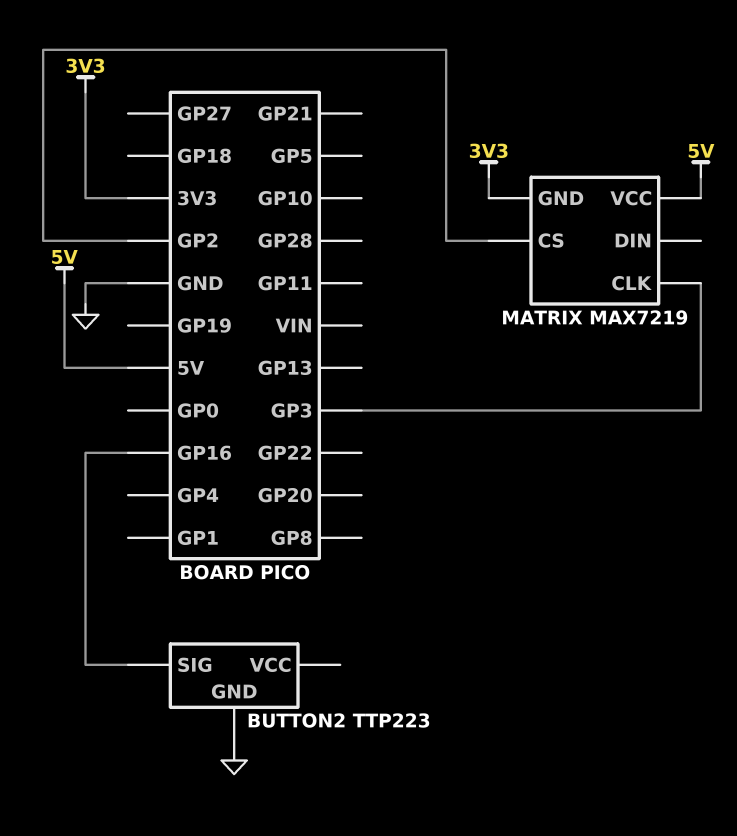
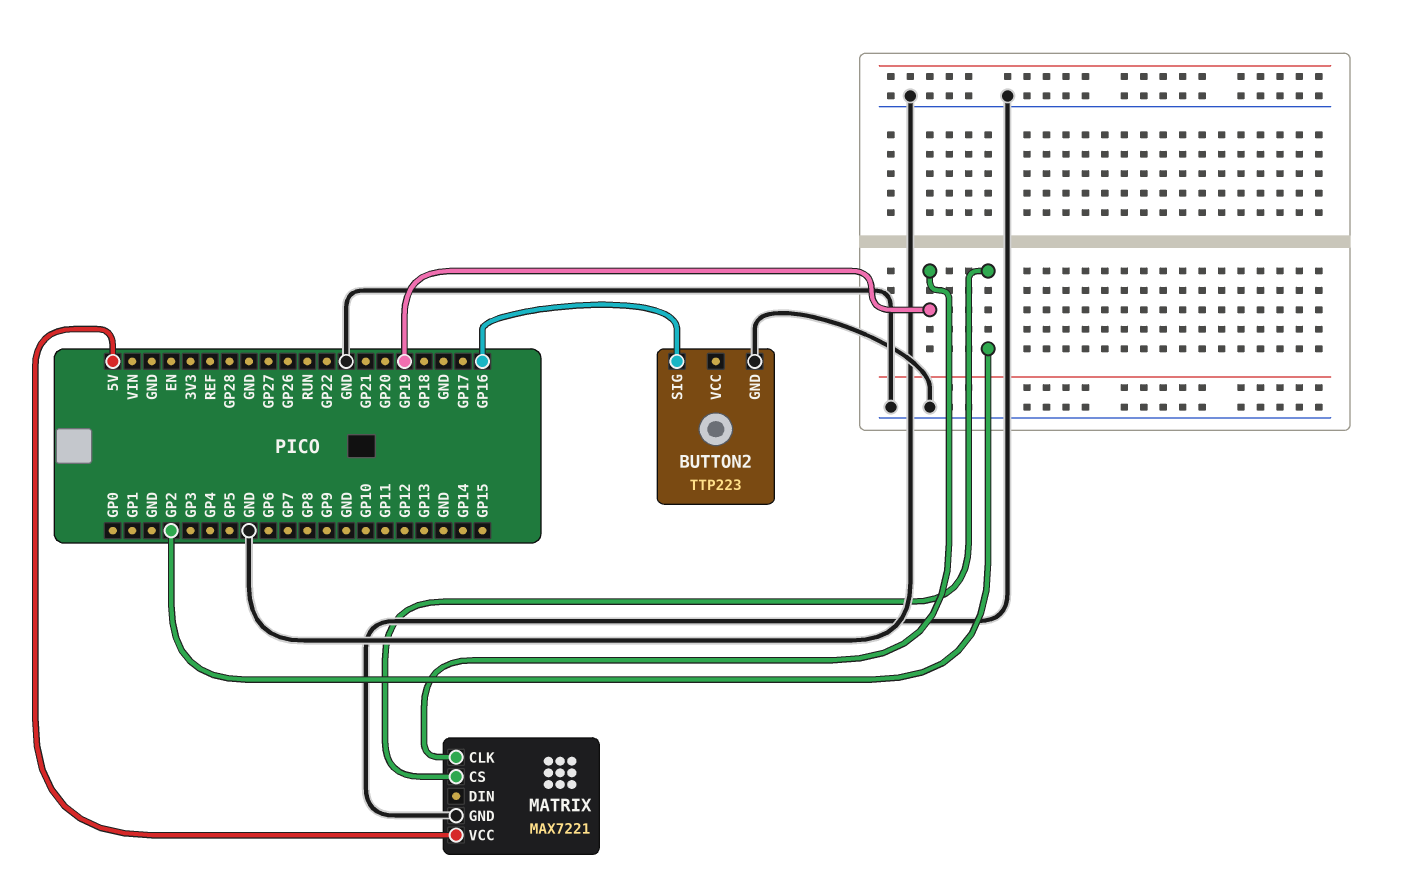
MATRIX: MAX7219 -> MAX7221
MATRIX pin CLK: GP3 -> GP19
MATRIX pin GND: 3V3 -> GND

